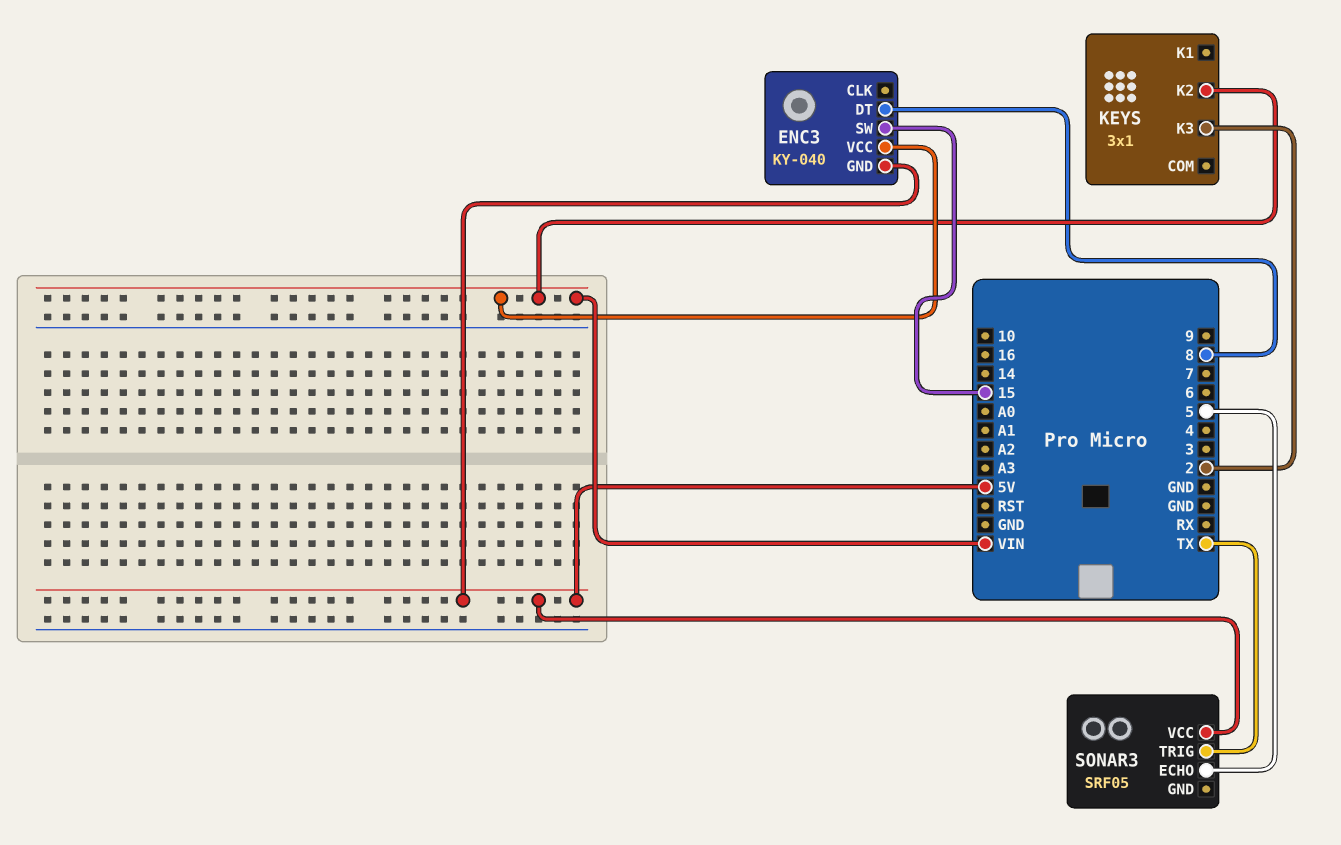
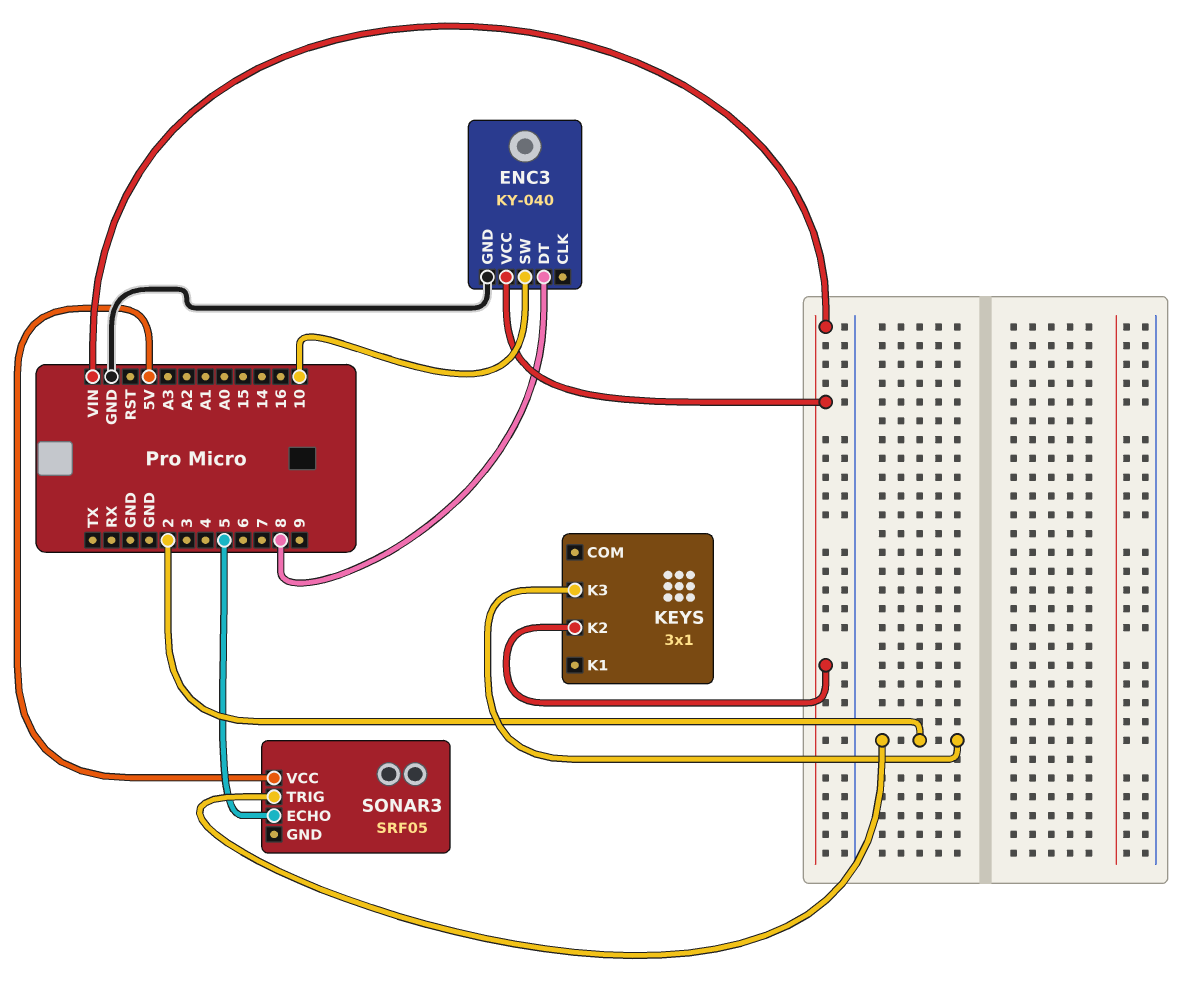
ENC3 pin GND: 5V -> GND
ENC3 pin SW: 15 -> 10
SONAR3 pin TRIG: TX -> 2

